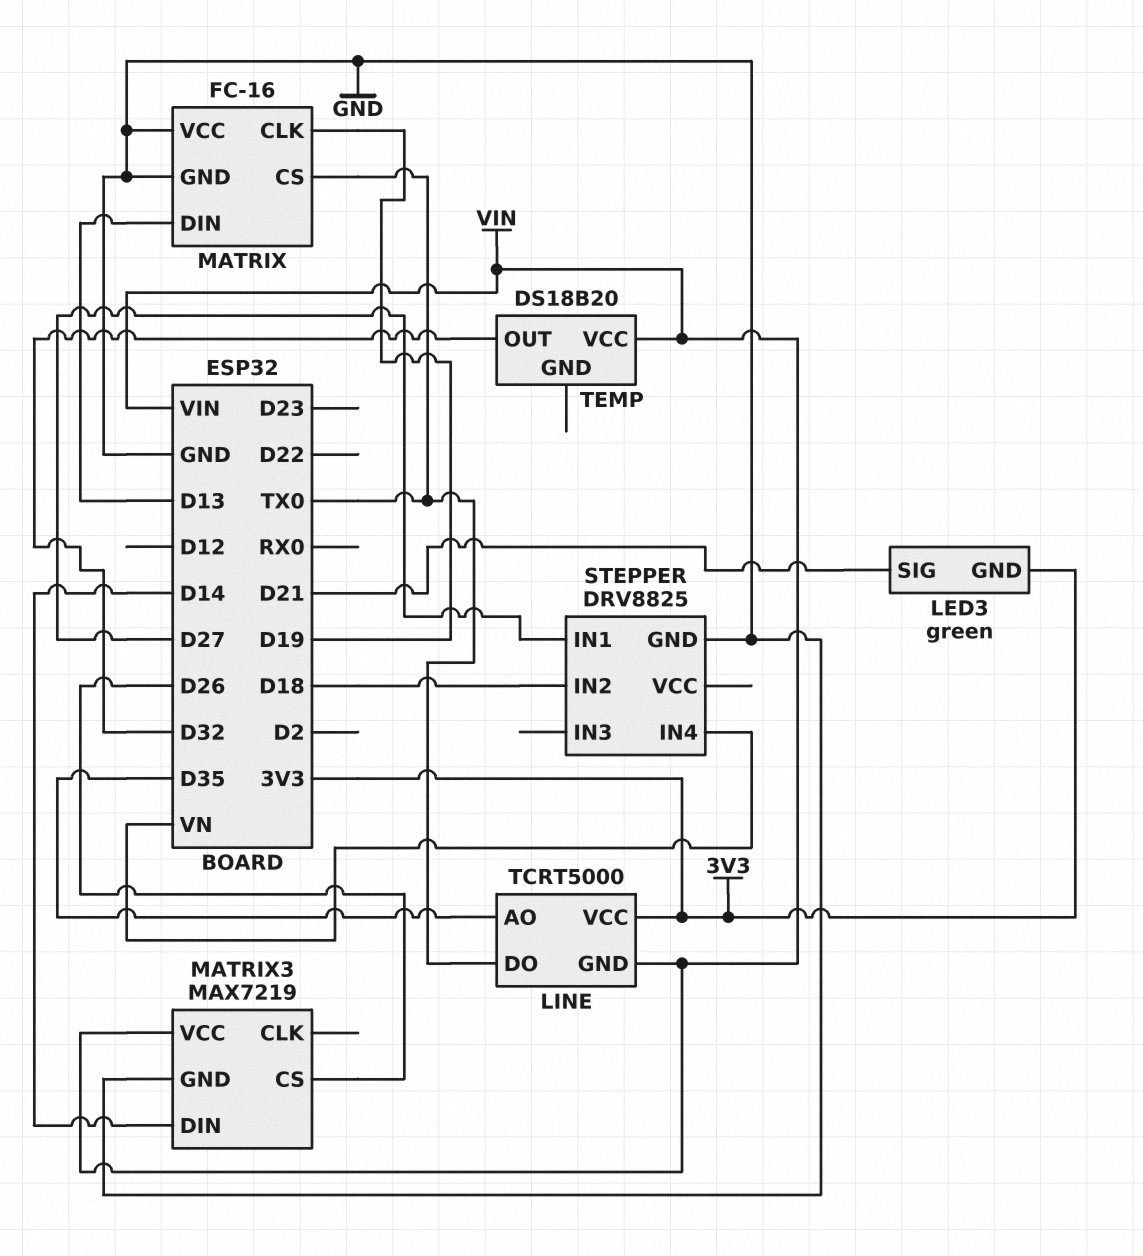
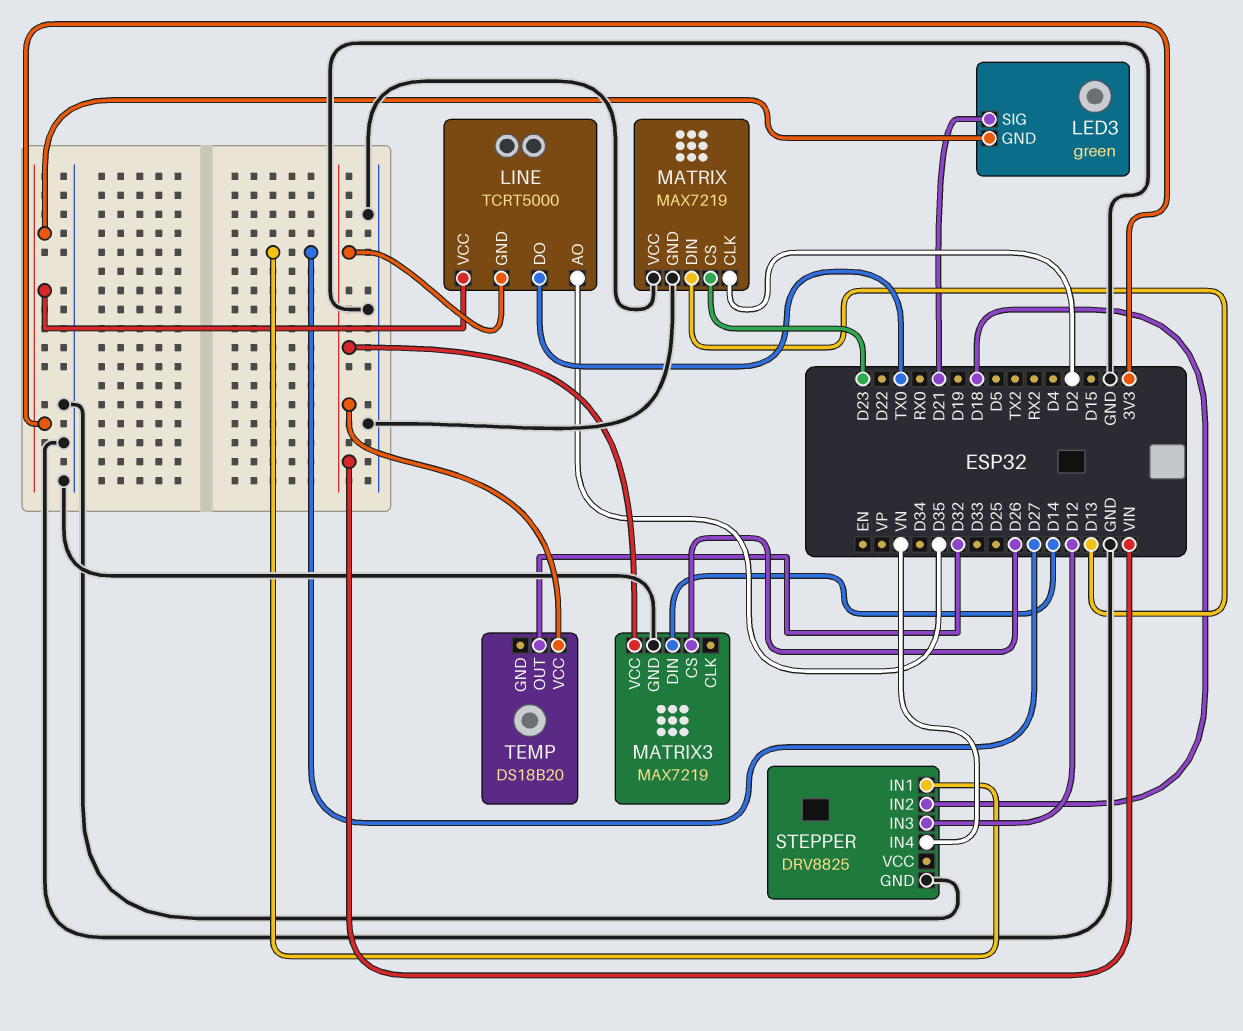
MATRIX: FC-16 -> MAX7219
MATRIX pin CLK: D19 -> D2
MATRIX pin CS: TX0 -> D23
STEPPER pin IN3: none -> D12

